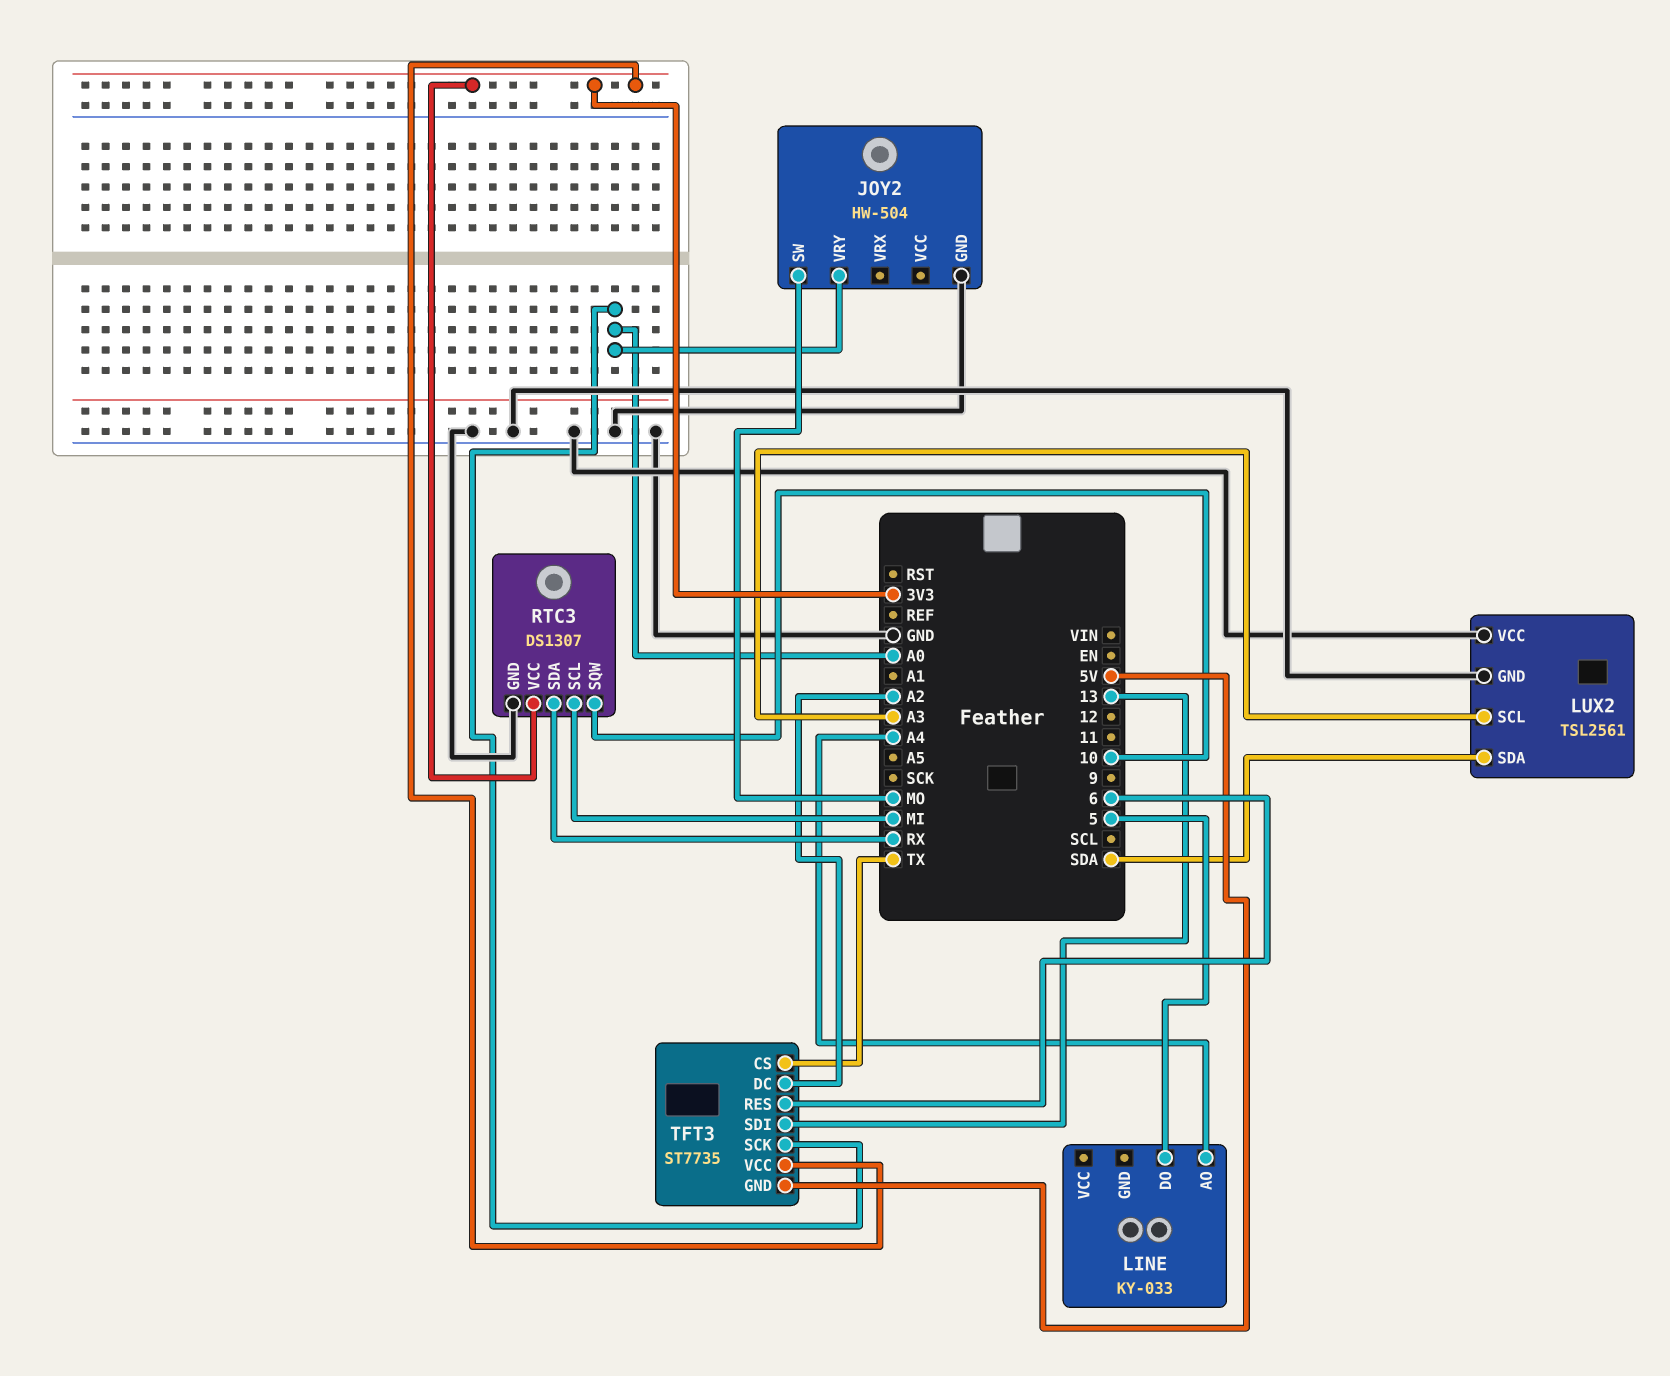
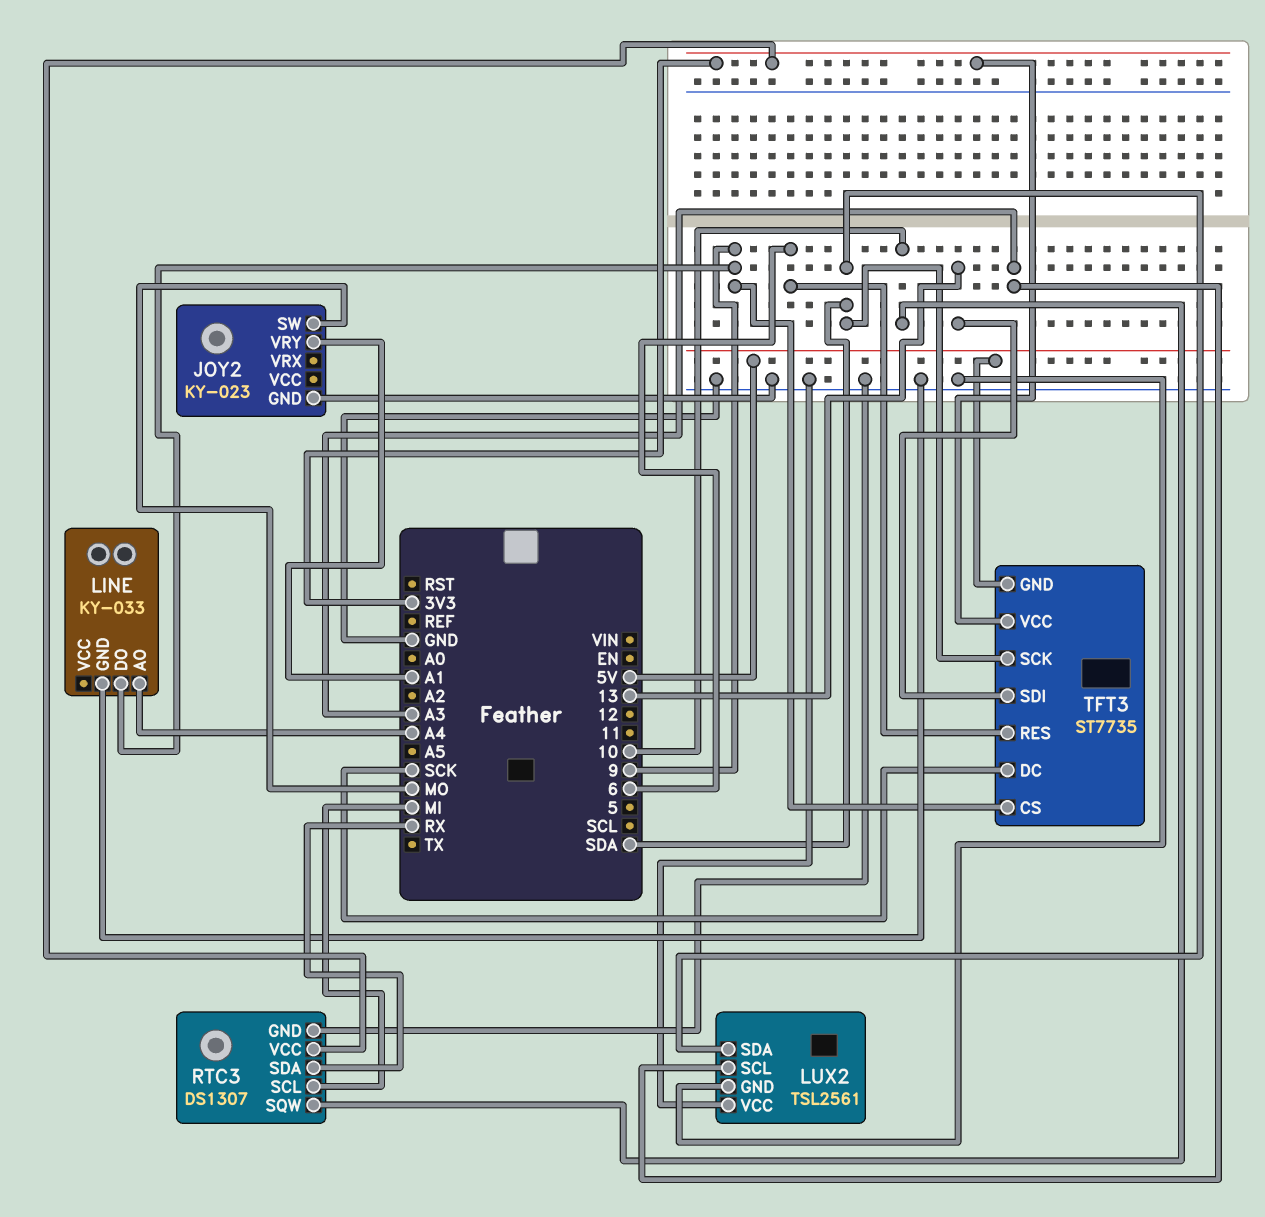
JOY2: HW-504 -> KY-023
JOY2 pin VRY: A0 -> A1
LINE pin DO: 5 -> 9
LINE pin GND: none -> GND
TFT3 pin CS: TX -> 9
TFT3 pin DC: A2 -> SCK
TFT3 pin SCK: A0 -> SDA

